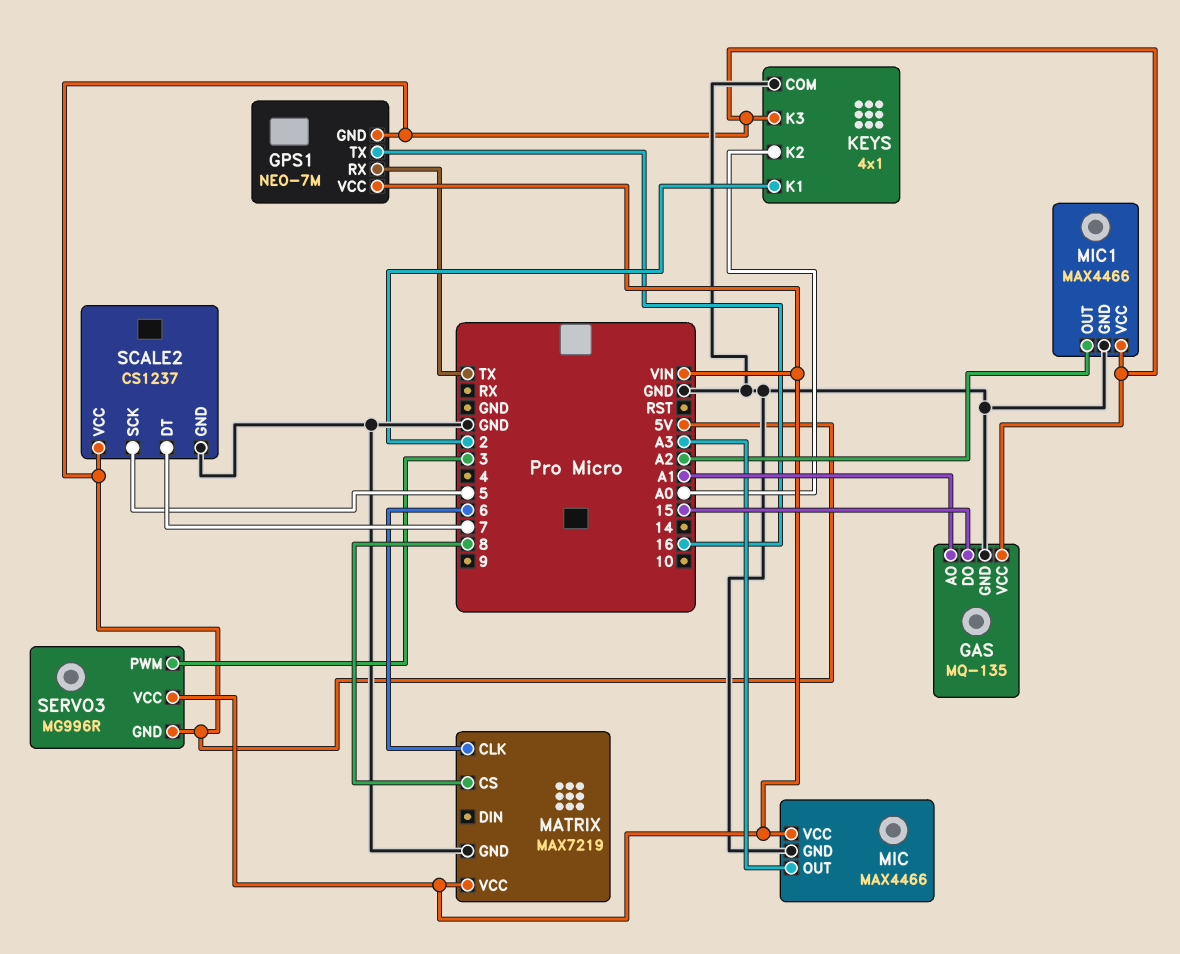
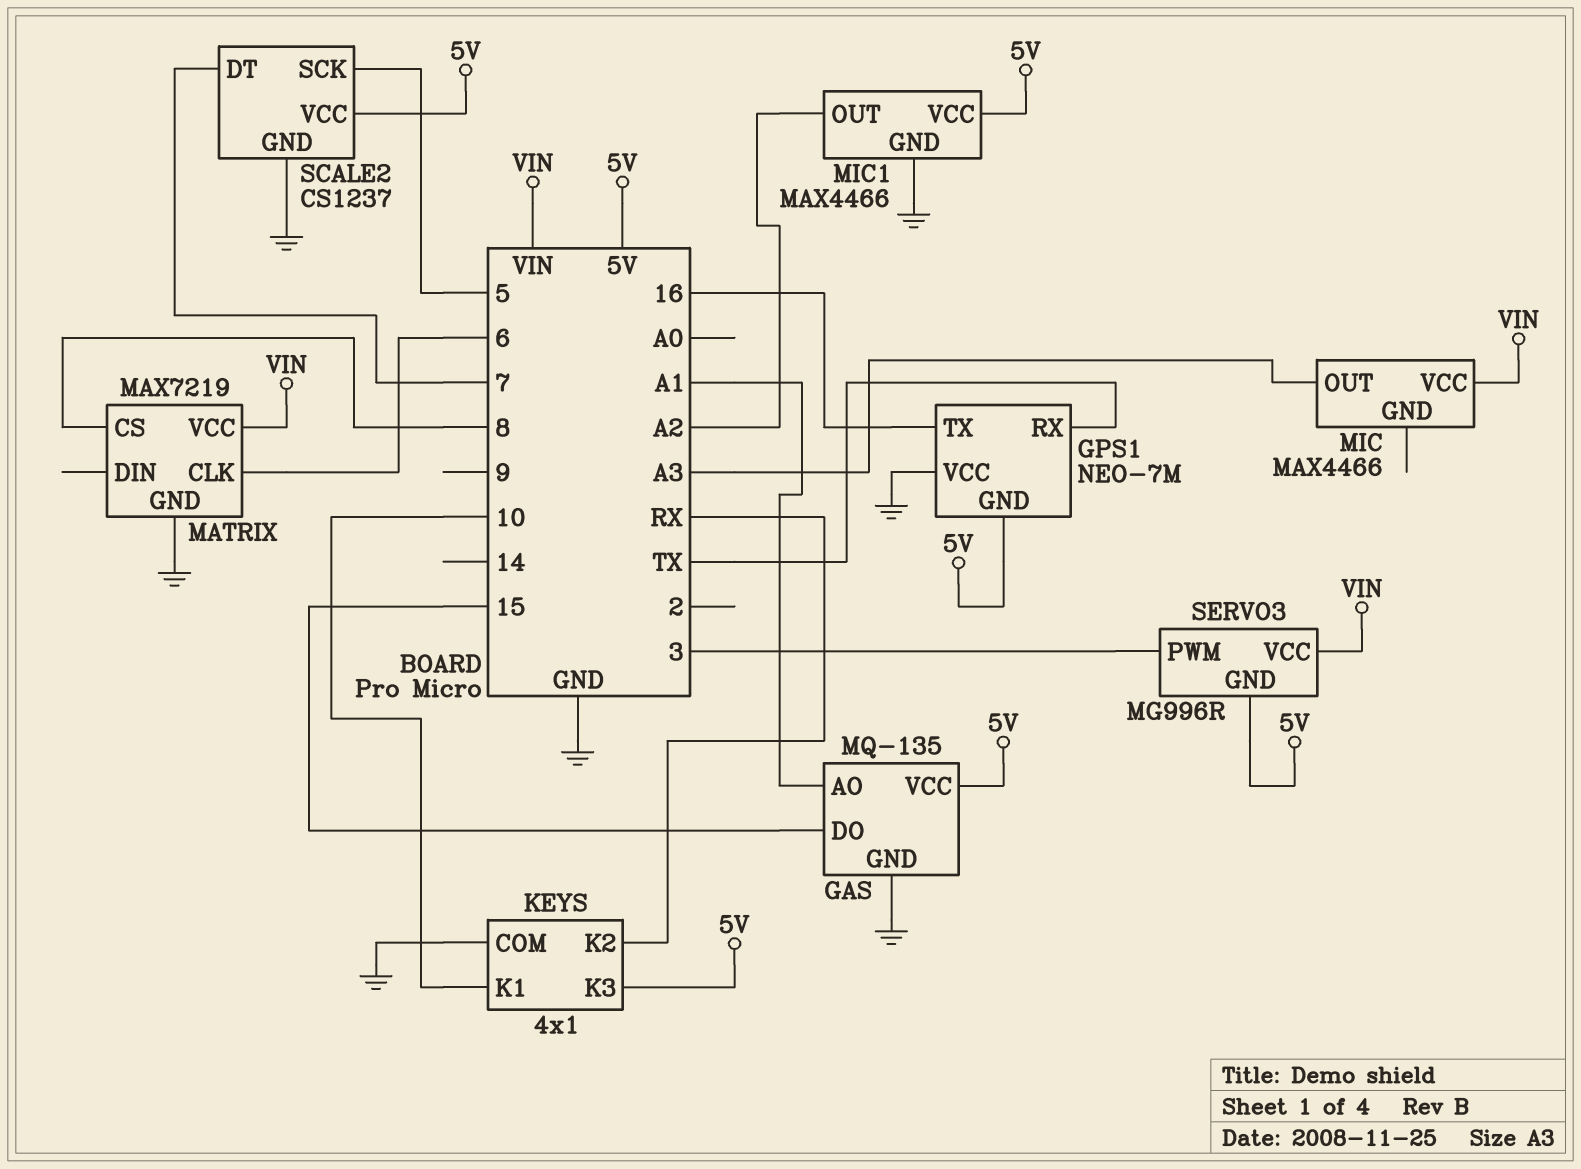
GPS1 pin VCC: VIN -> GND
KEYS pin K1: 2 -> 10
KEYS pin K2: A0 -> RX
MIC pin GND: GND -> none

